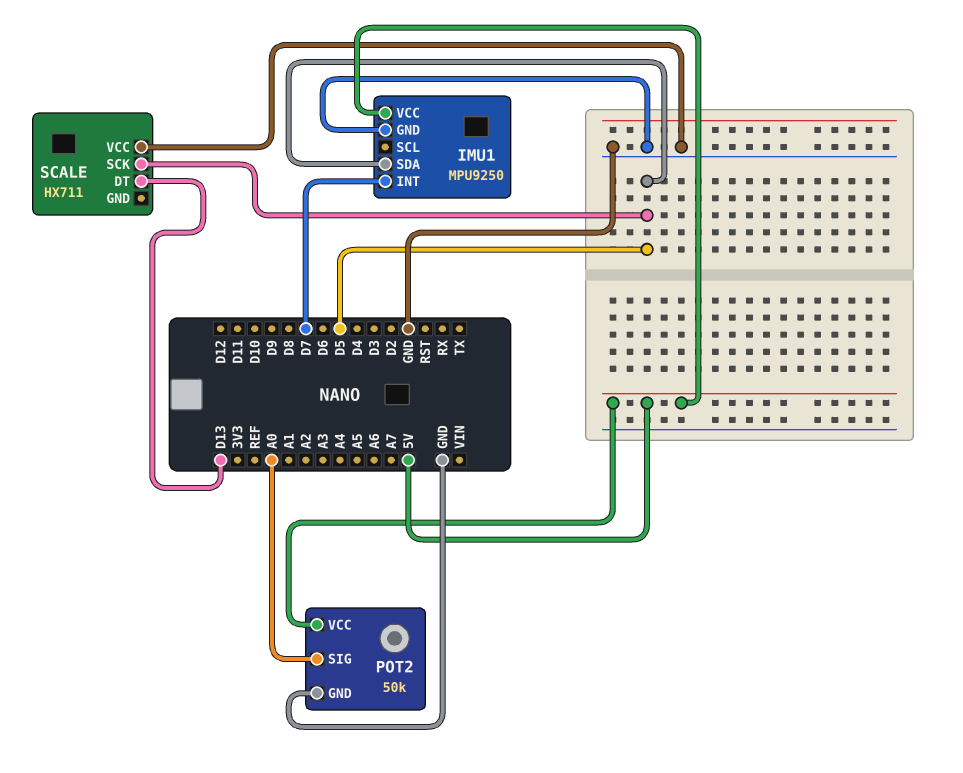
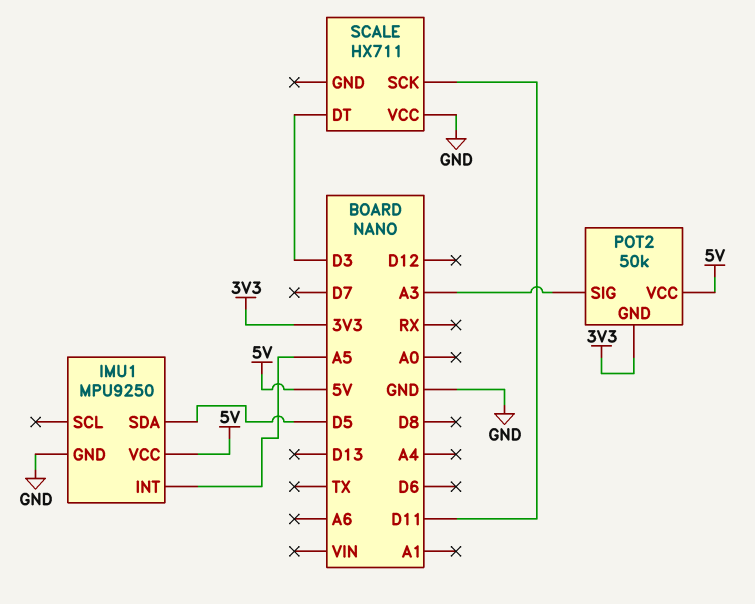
IMU1 pin INT: D7 -> A5
POT2 pin GND: GND -> 3V3
POT2 pin SIG: A0 -> A3
SCALE pin DT: D13 -> D3
SCALE pin SCK: D5 -> D11

